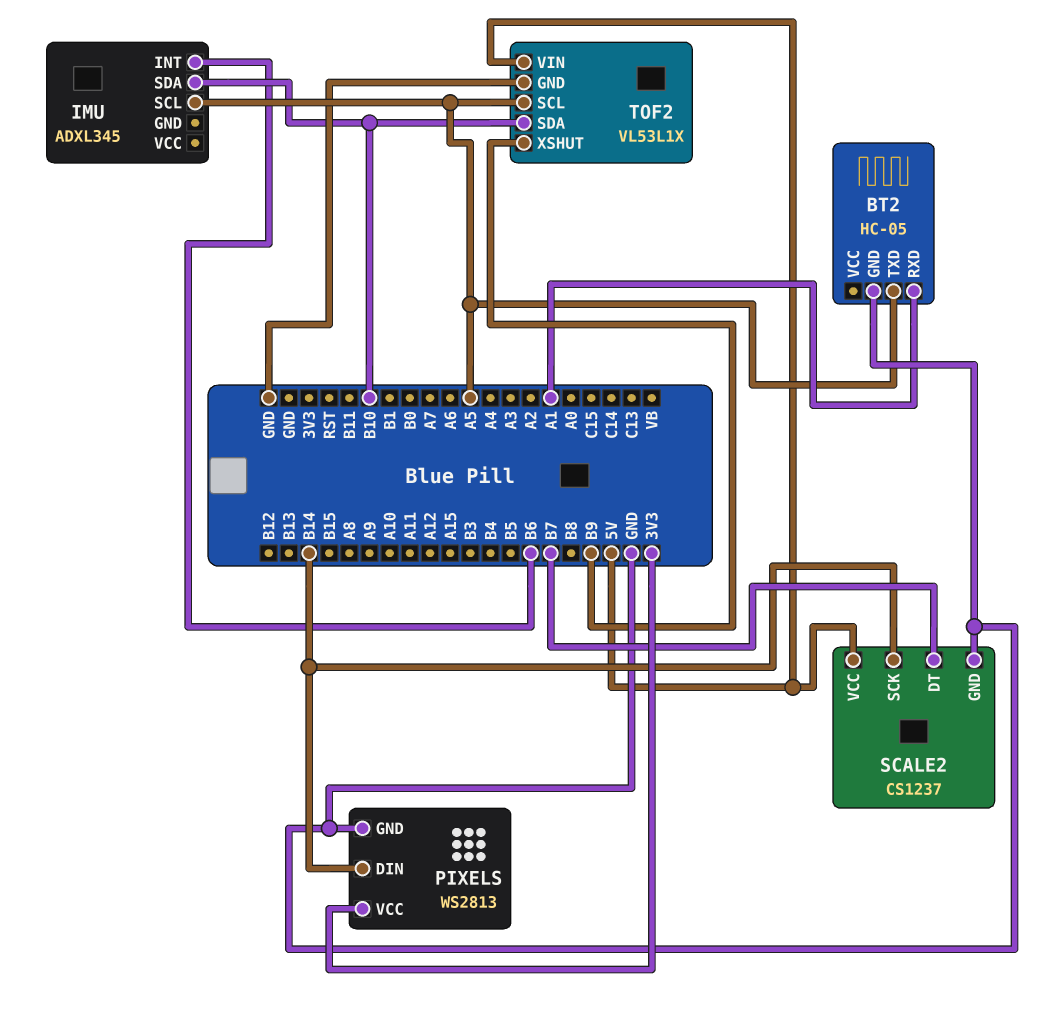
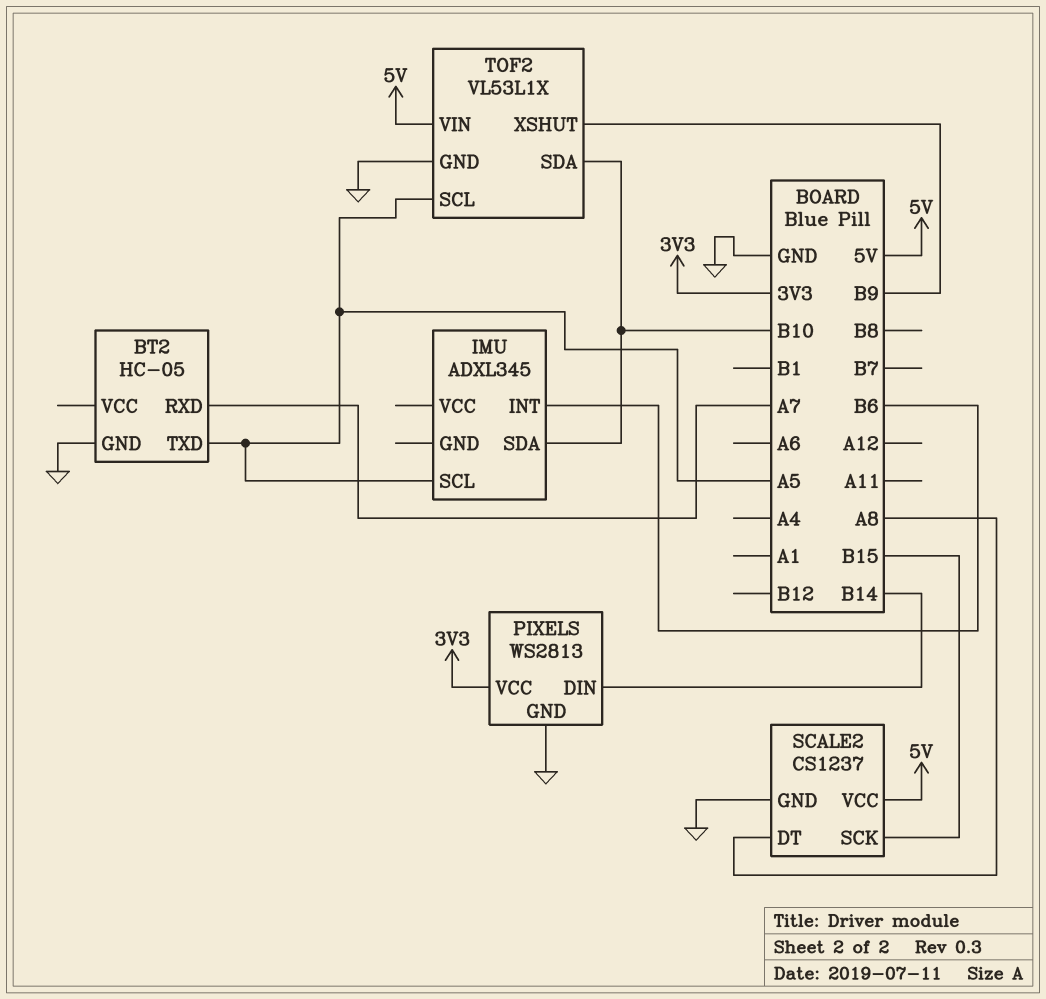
BT2 pin RXD: A1 -> A7
SCALE2 pin DT: B7 -> A8
SCALE2 pin SCK: B14 -> B15

